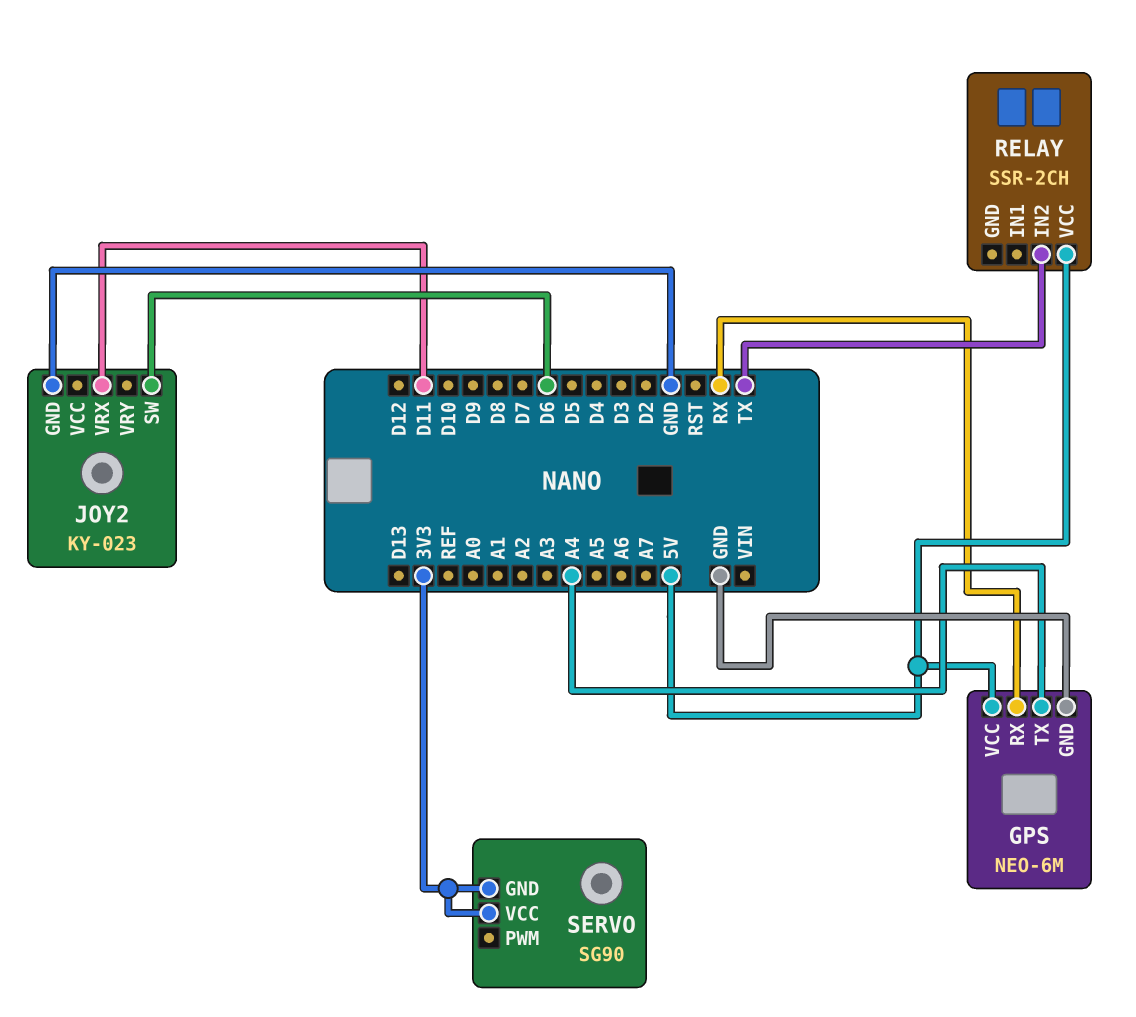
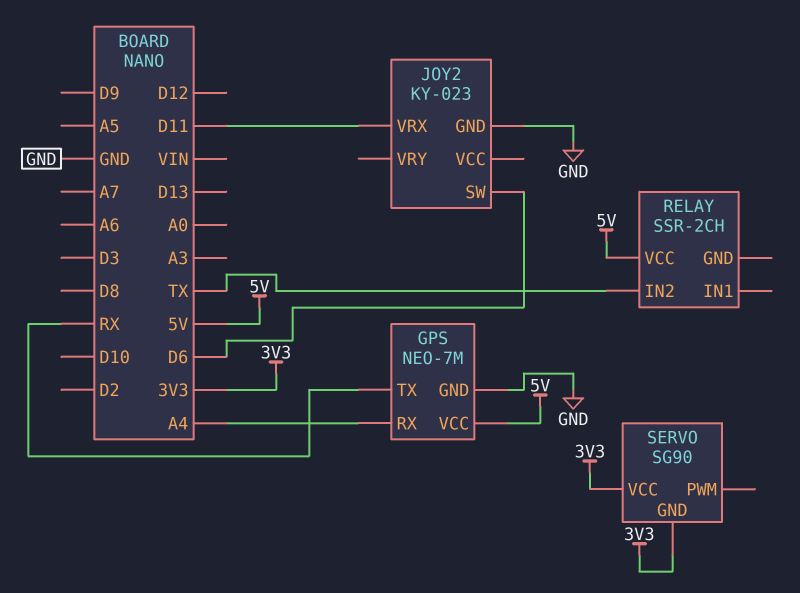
GPS: NEO-6M -> NEO-7M
GPS pin RX: RX -> A4
GPS pin TX: A4 -> RX

